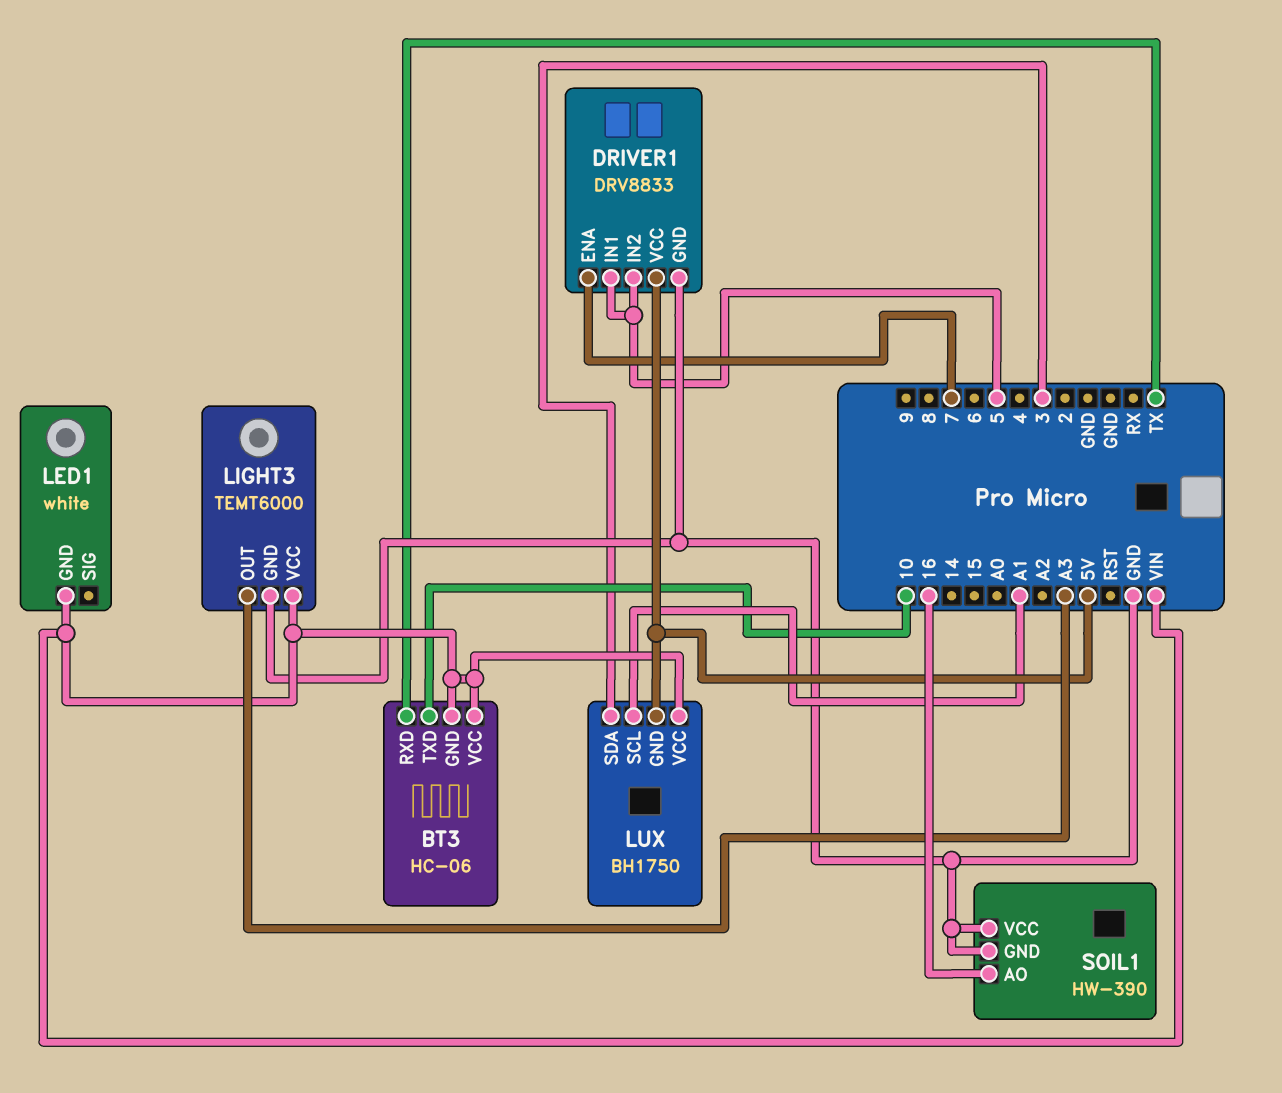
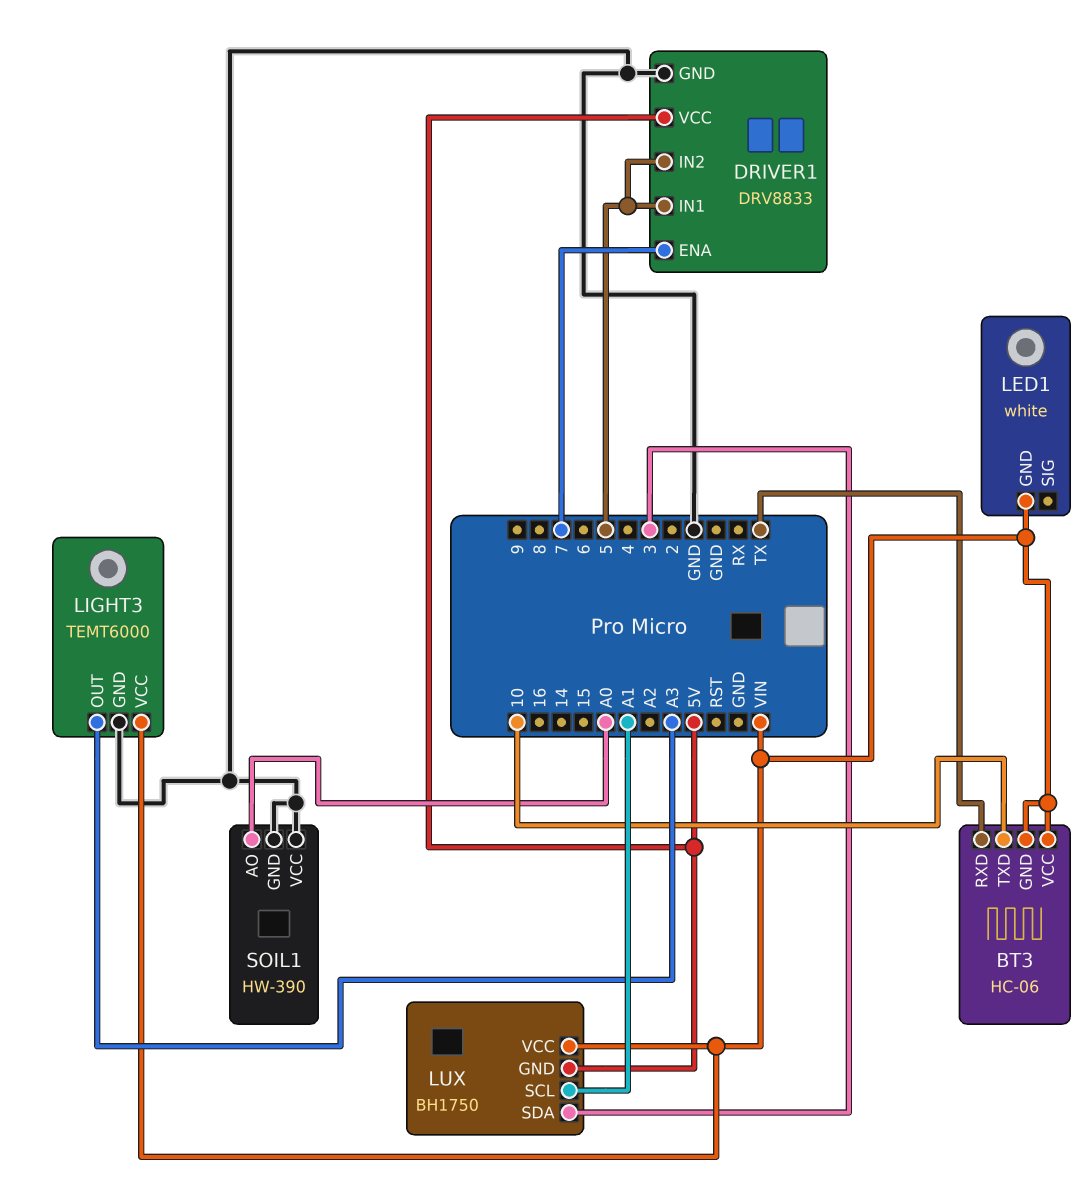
SOIL1 pin AO: 16 -> A0

